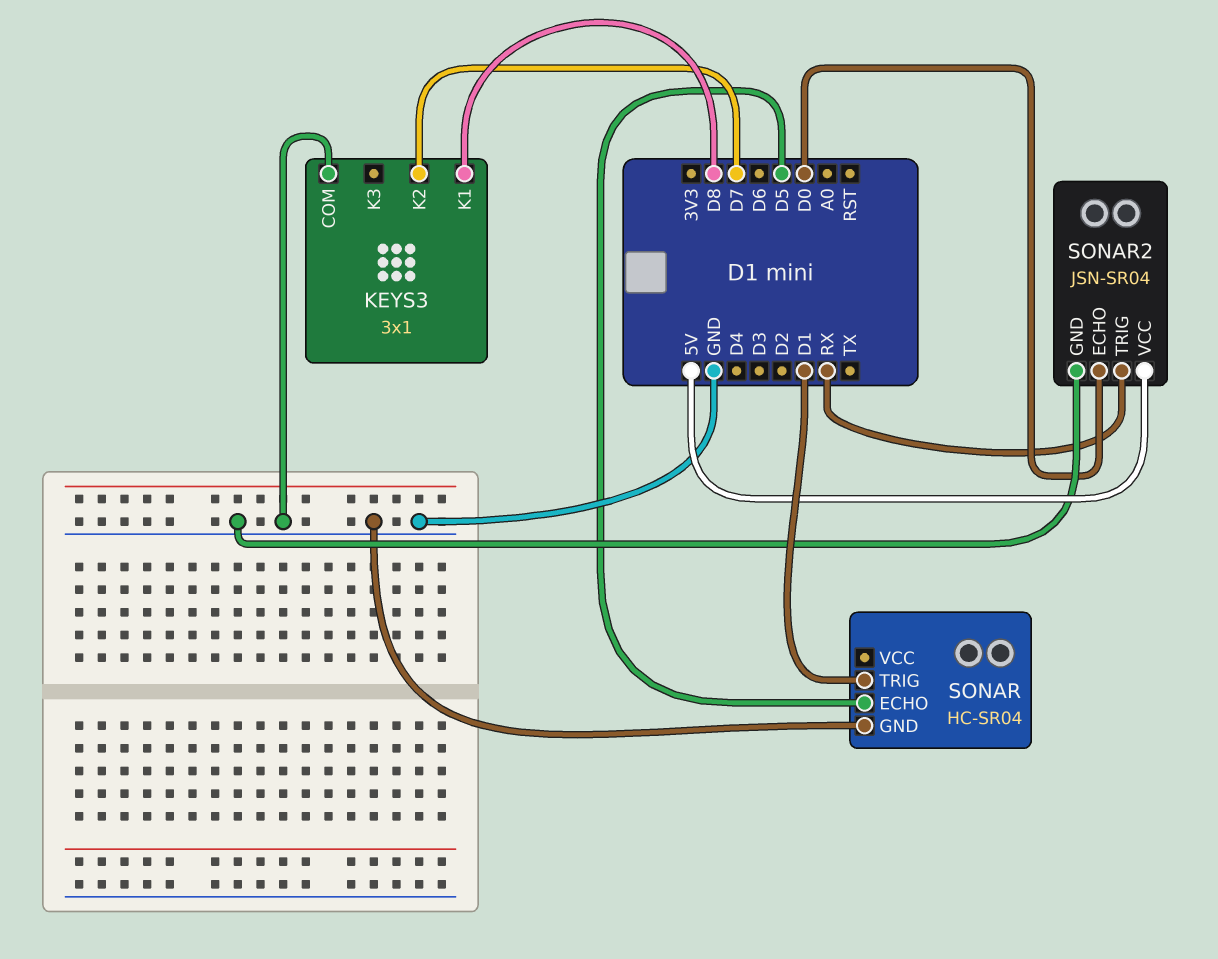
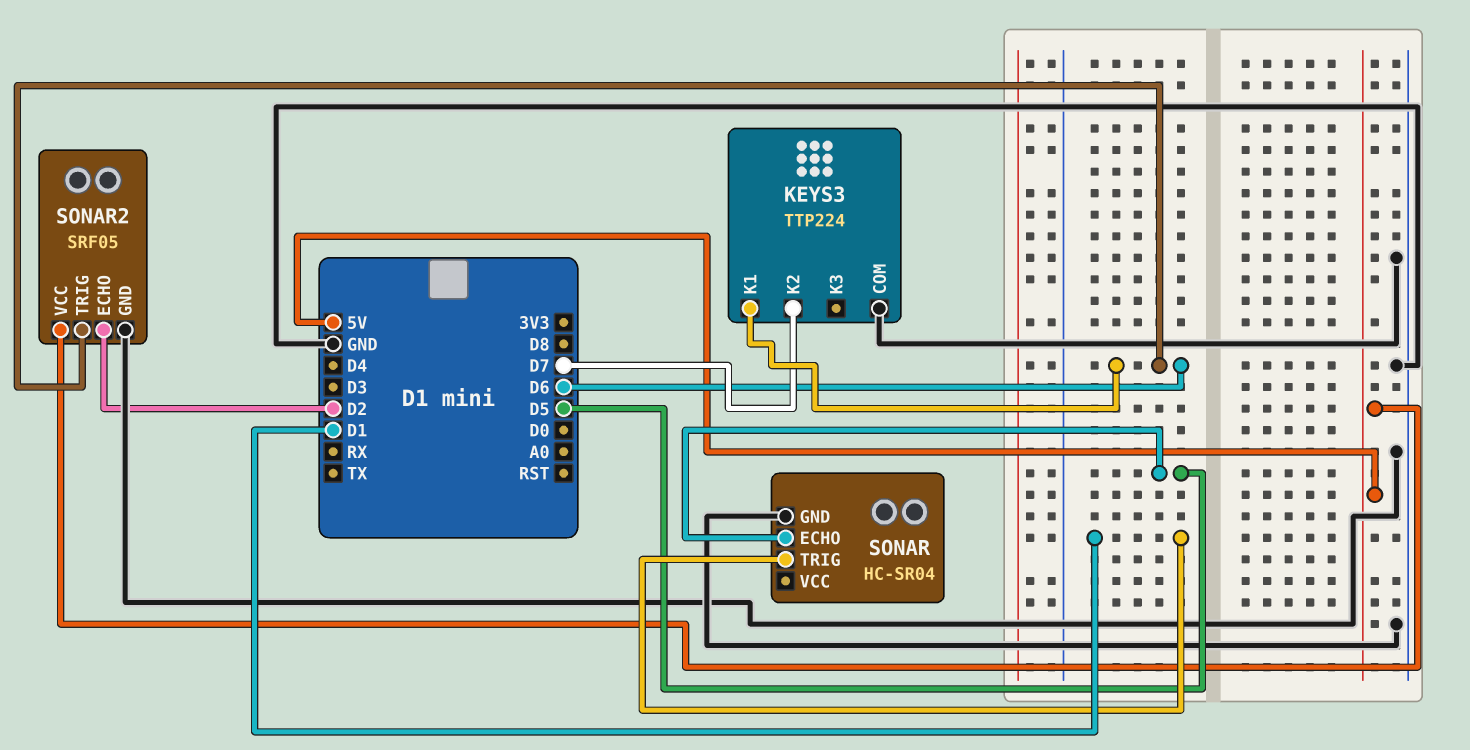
KEYS3: 3x1 -> TTP224
KEYS3 pin K1: D8 -> D6
SONAR2: JSN-SR04 -> SRF05
SONAR2 pin ECHO: D0 -> D2
SONAR2 pin TRIG: RX -> D6

